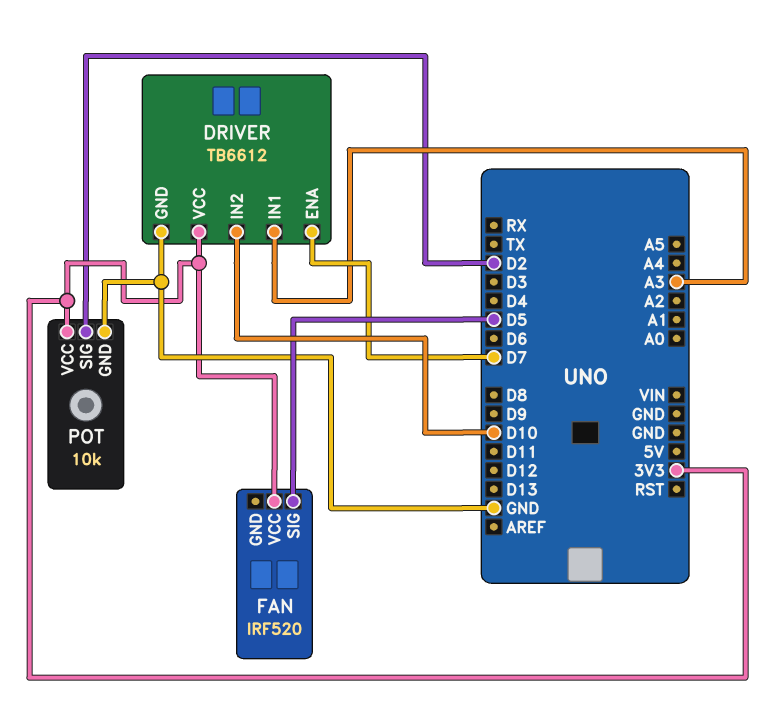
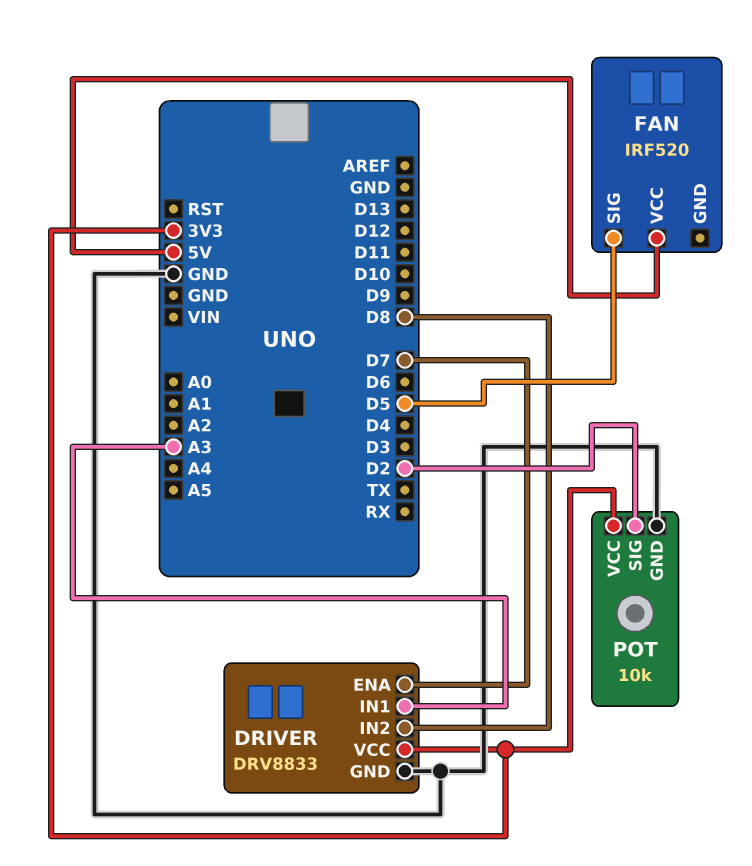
DRIVER: TB6612 -> DRV8833
DRIVER pin IN2: D10 -> D8
FAN pin VCC: 3V3 -> 5V

